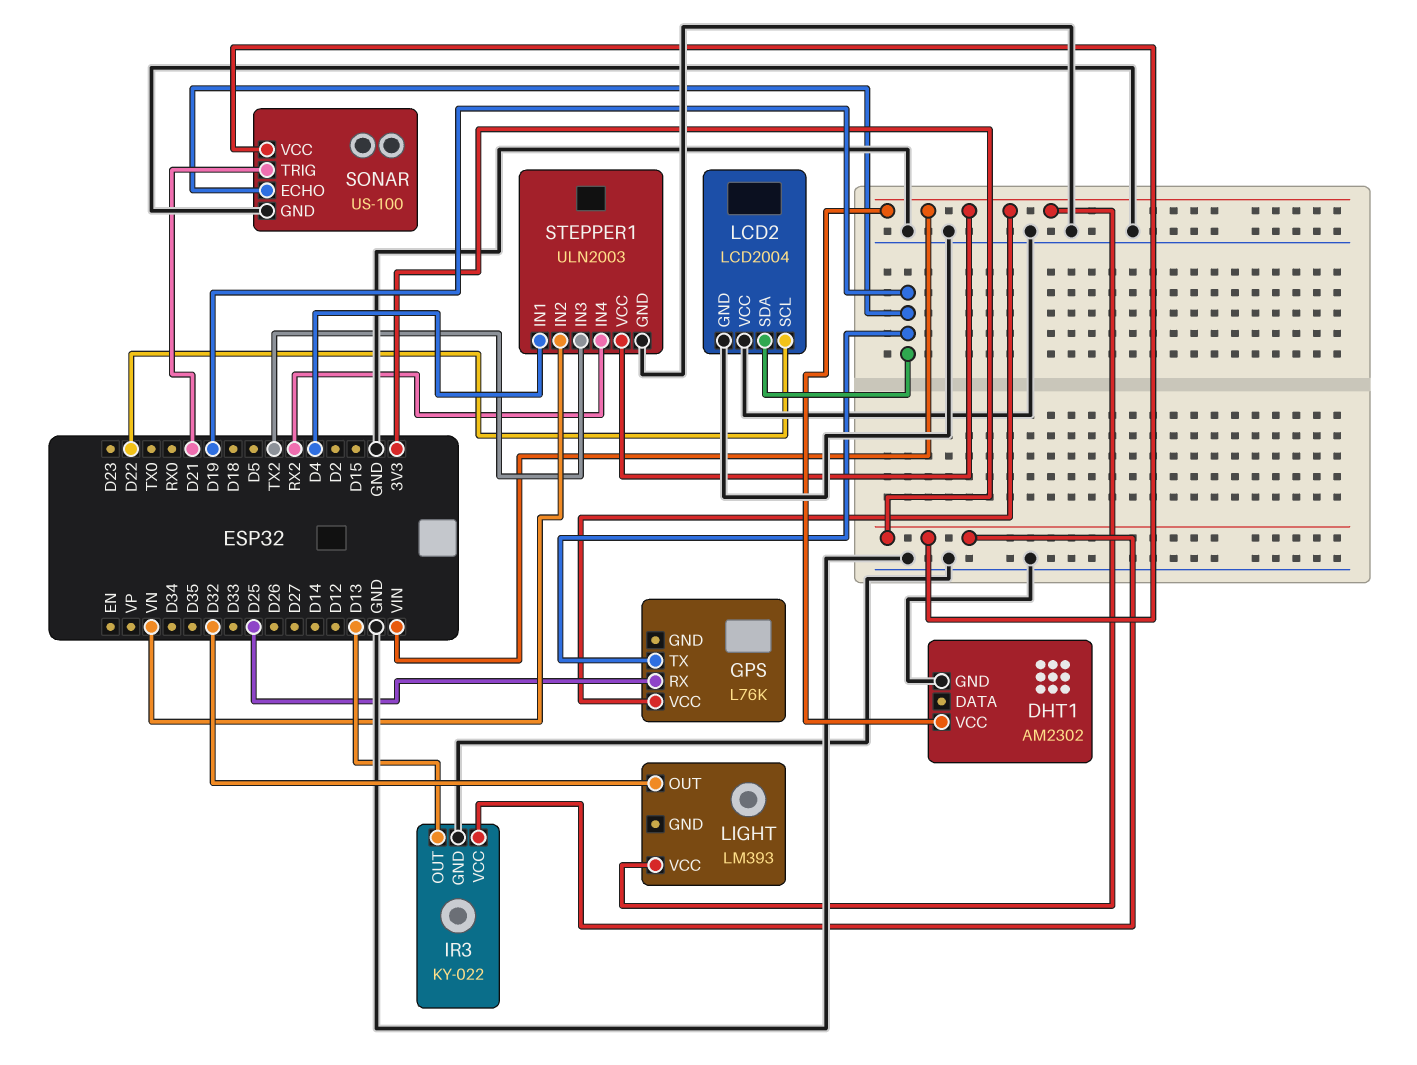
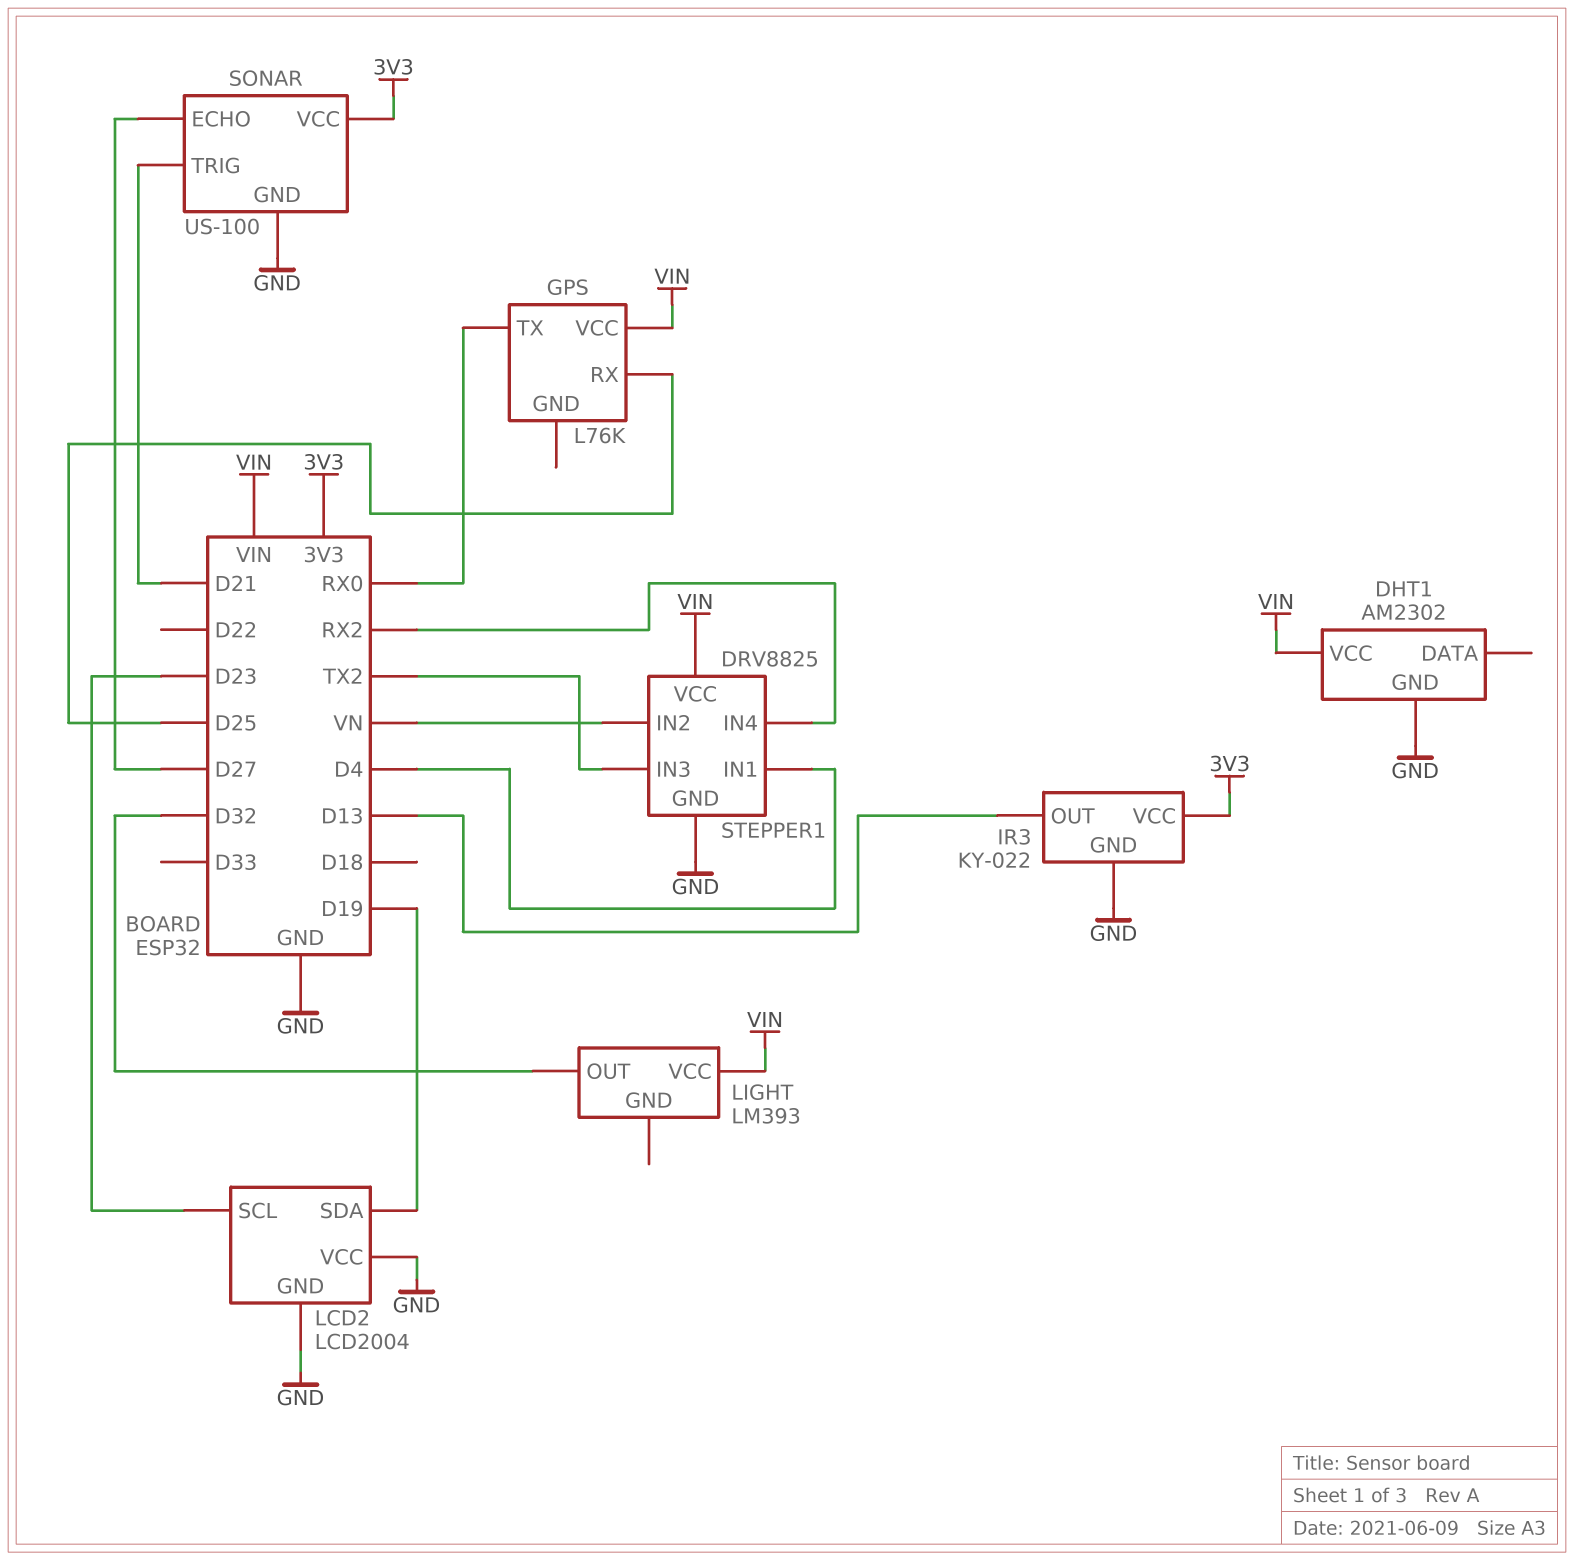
GPS pin TX: D19 -> RX0
LCD2 pin SCL: D22 -> D23
SONAR pin ECHO: D19 -> D27
STEPPER1: ULN2003 -> DRV8825

